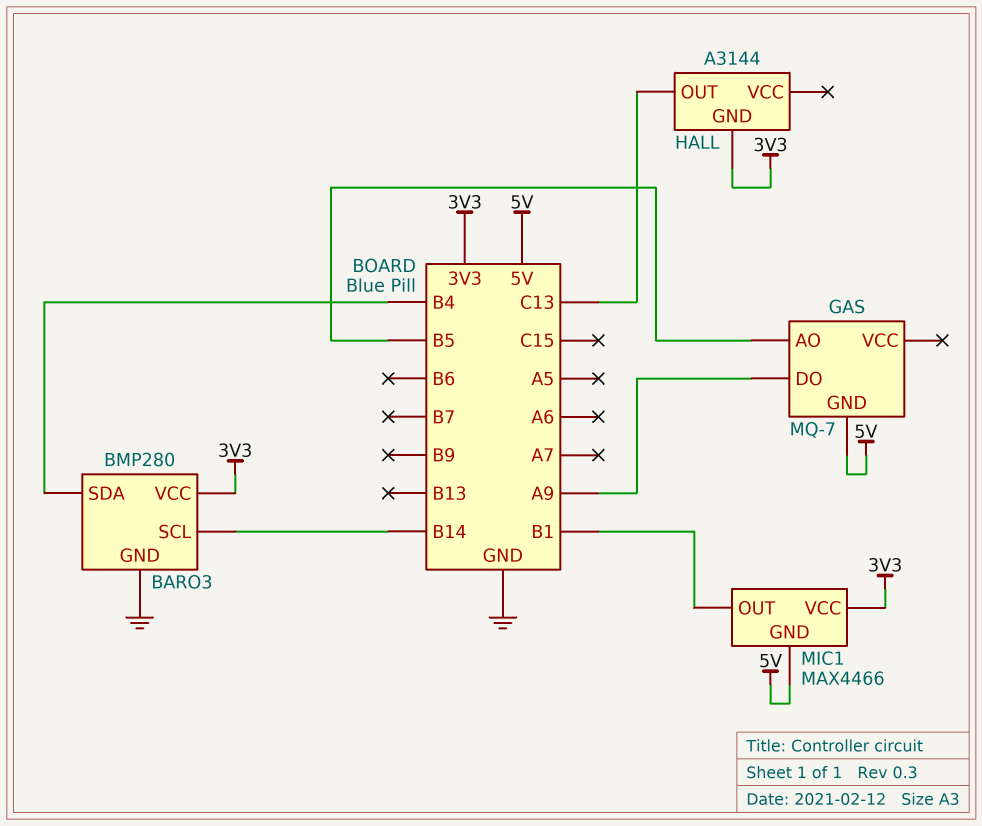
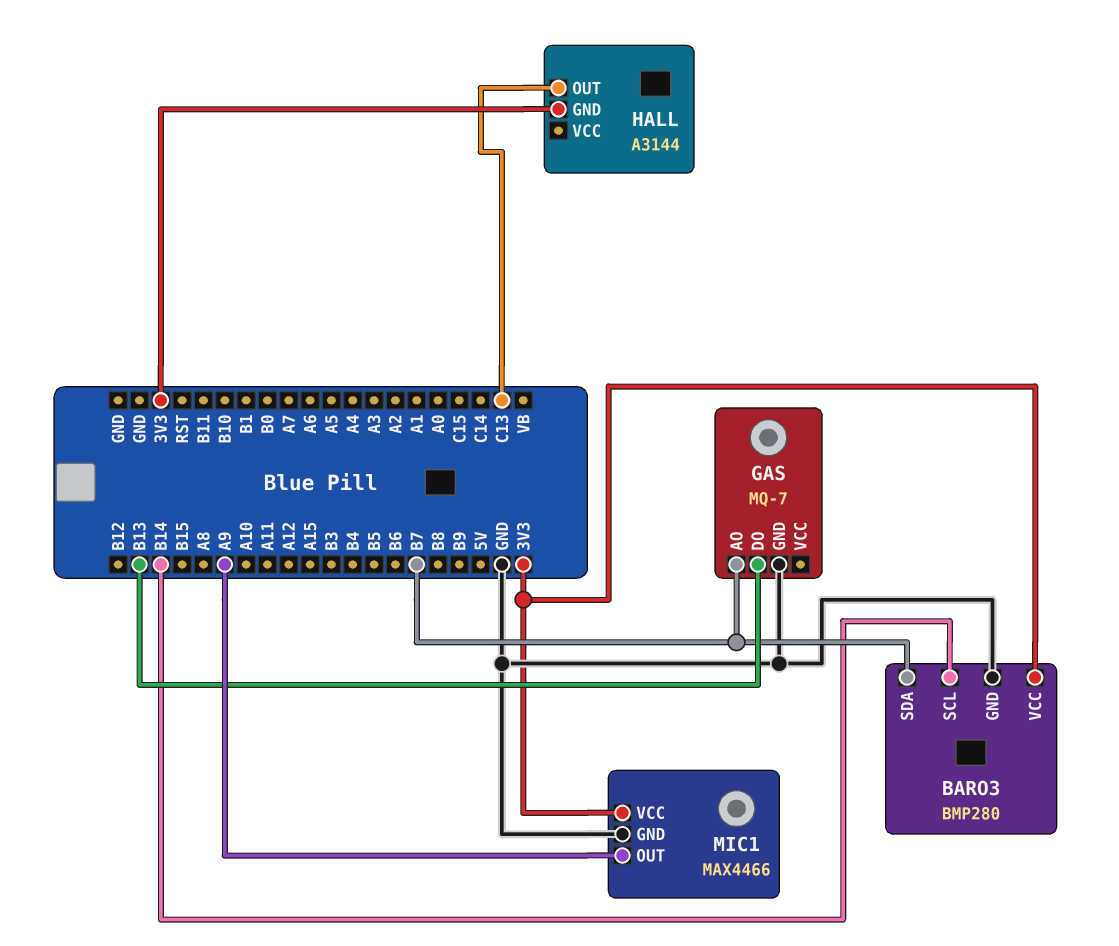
BARO3 pin SDA: B4 -> B7
GAS pin AO: B5 -> B7
GAS pin DO: A9 -> B13
GAS pin GND: 5V -> GND
MIC1 pin GND: 5V -> GND
MIC1 pin OUT: B1 -> A9

